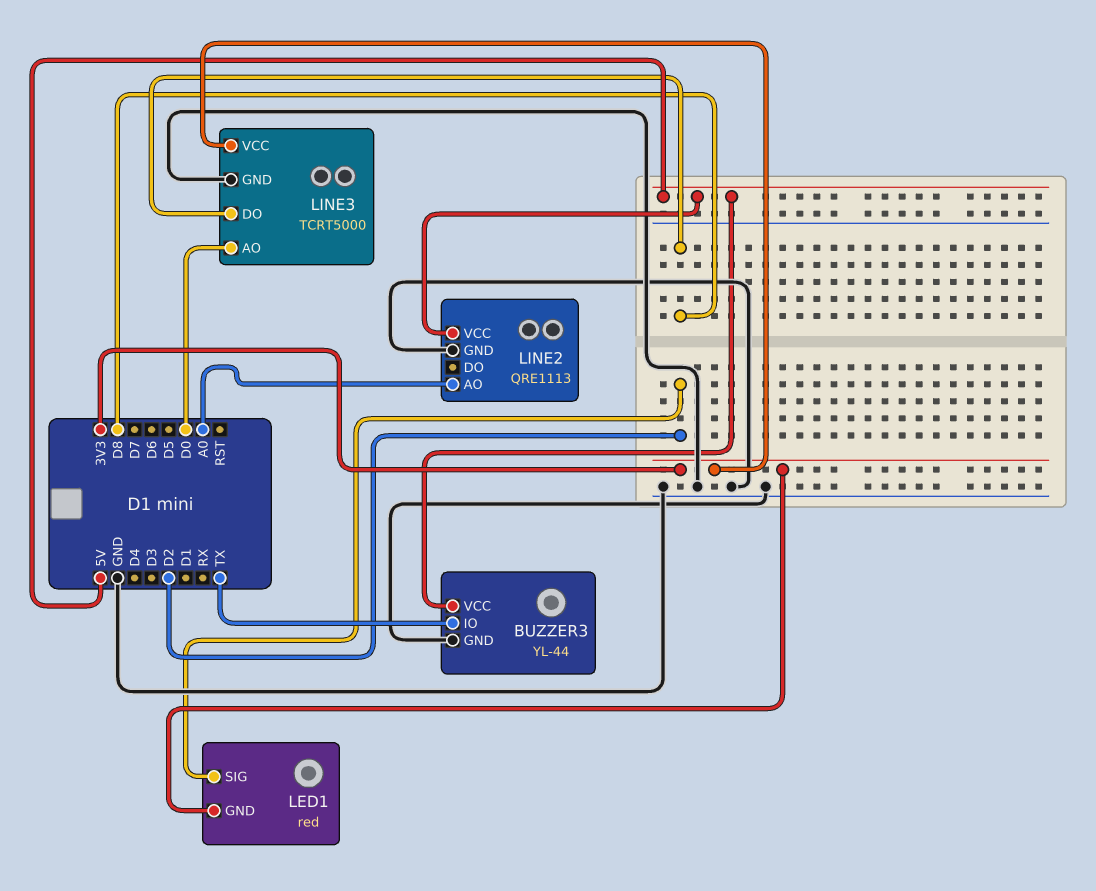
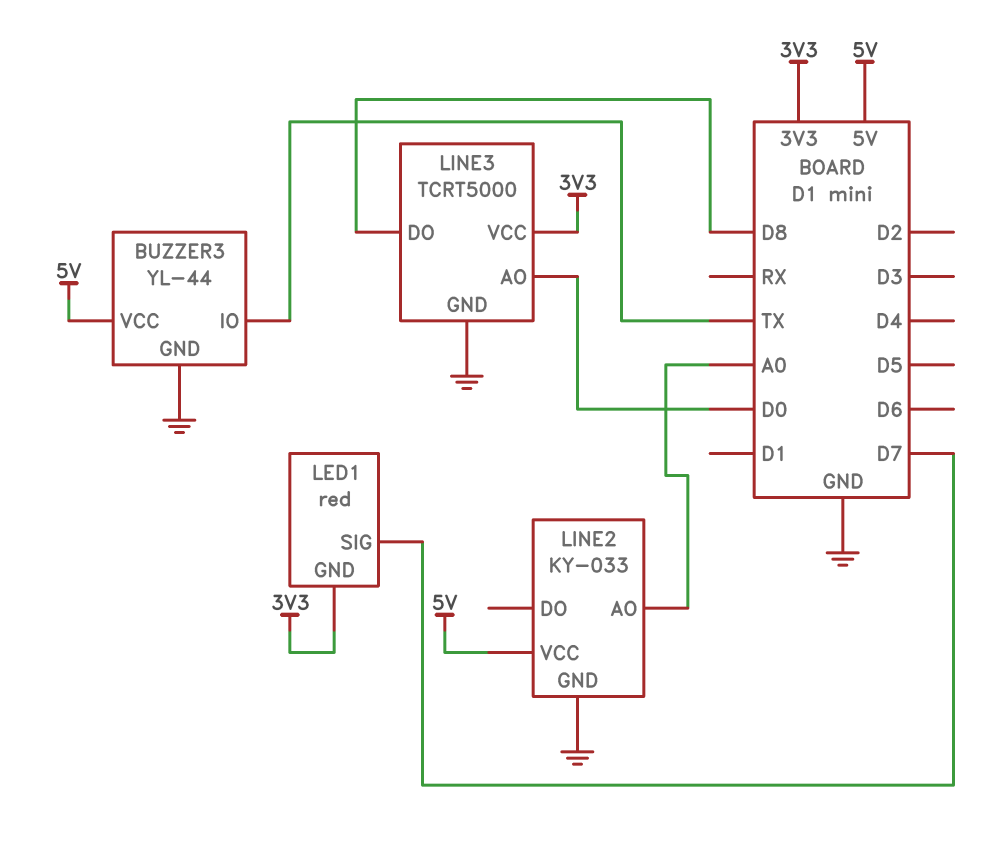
LED1 pin SIG: D2 -> D7
LINE2: QRE1113 -> KY-033

